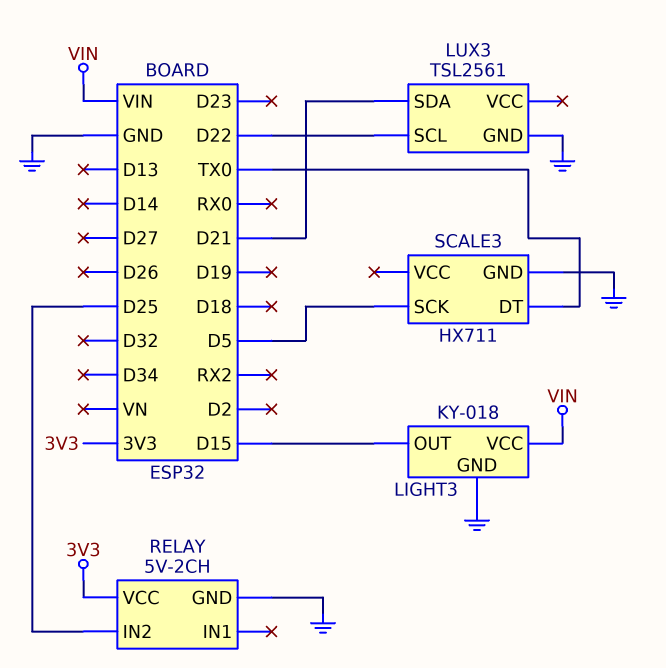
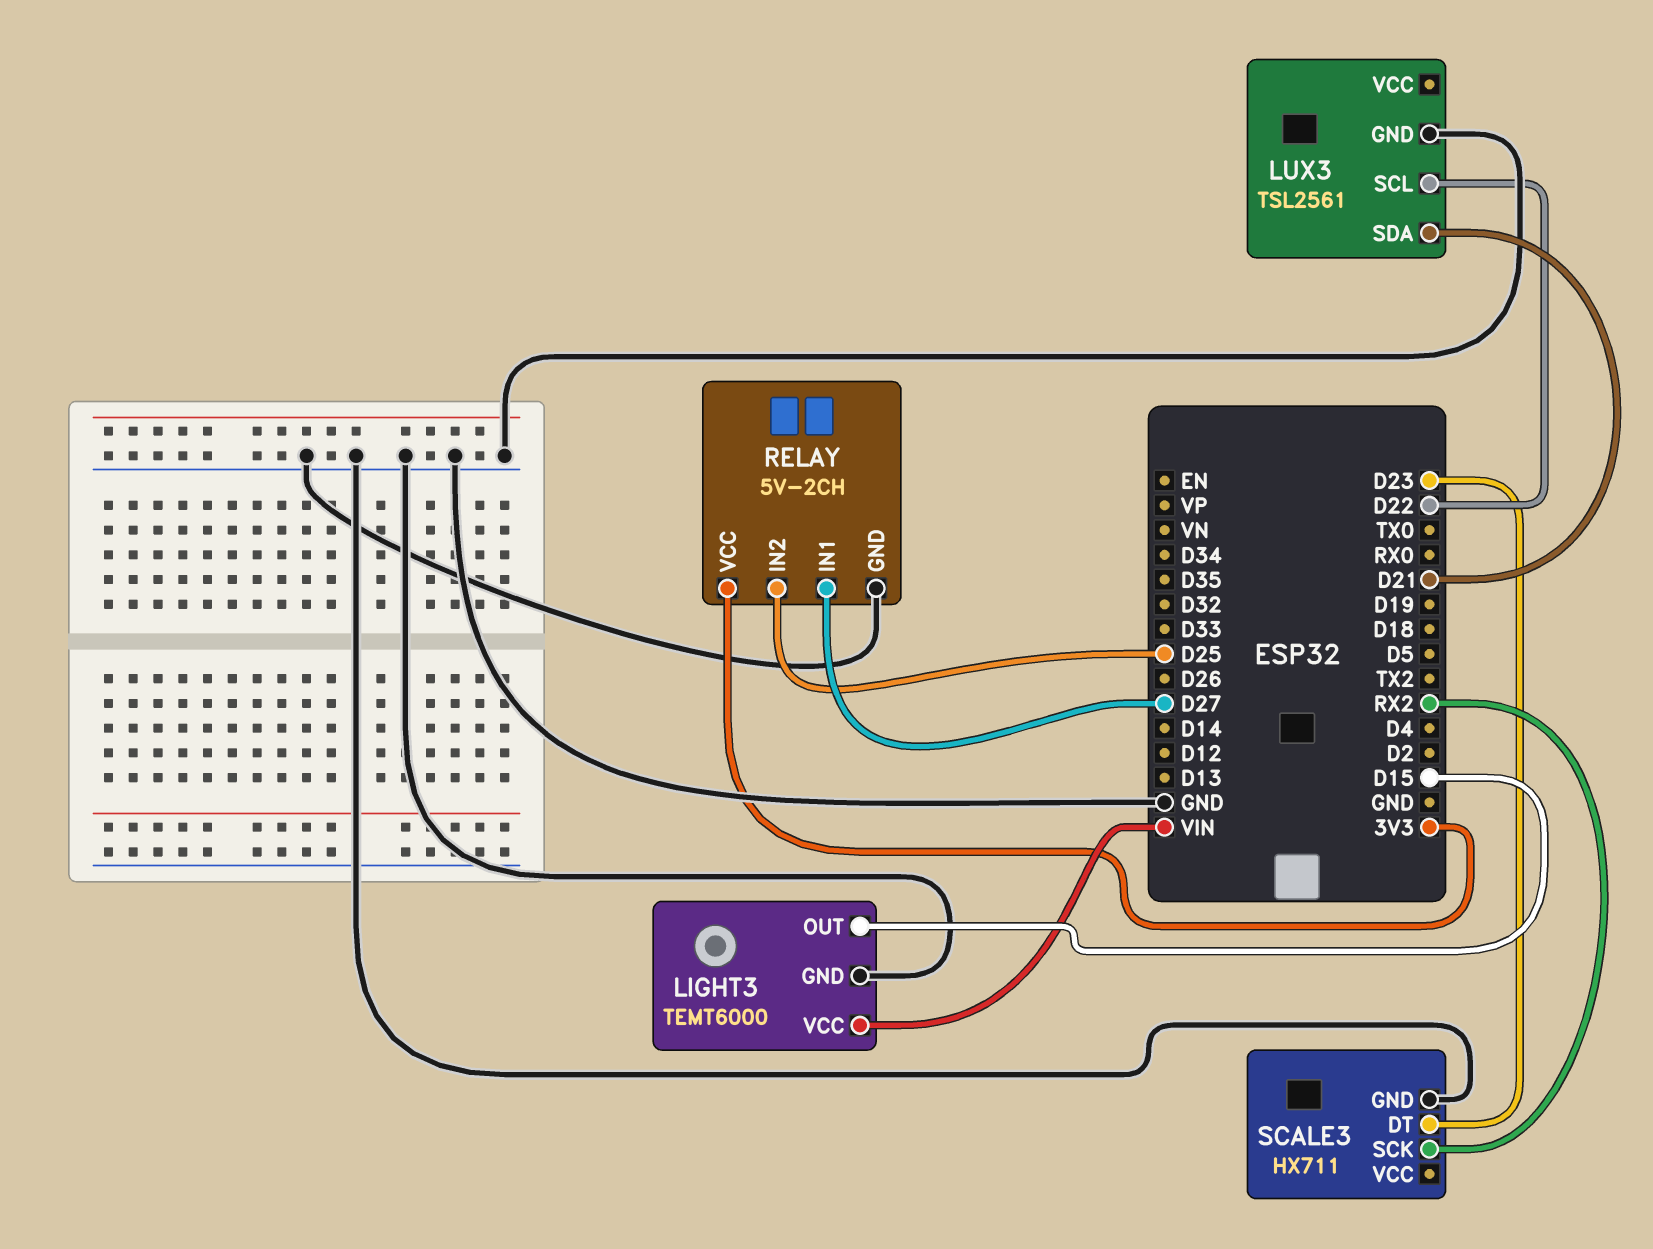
LIGHT3: KY-018 -> TEMT6000
RELAY pin IN1: none -> D27
SCALE3 pin DT: TX0 -> D23
SCALE3 pin SCK: D5 -> RX2

